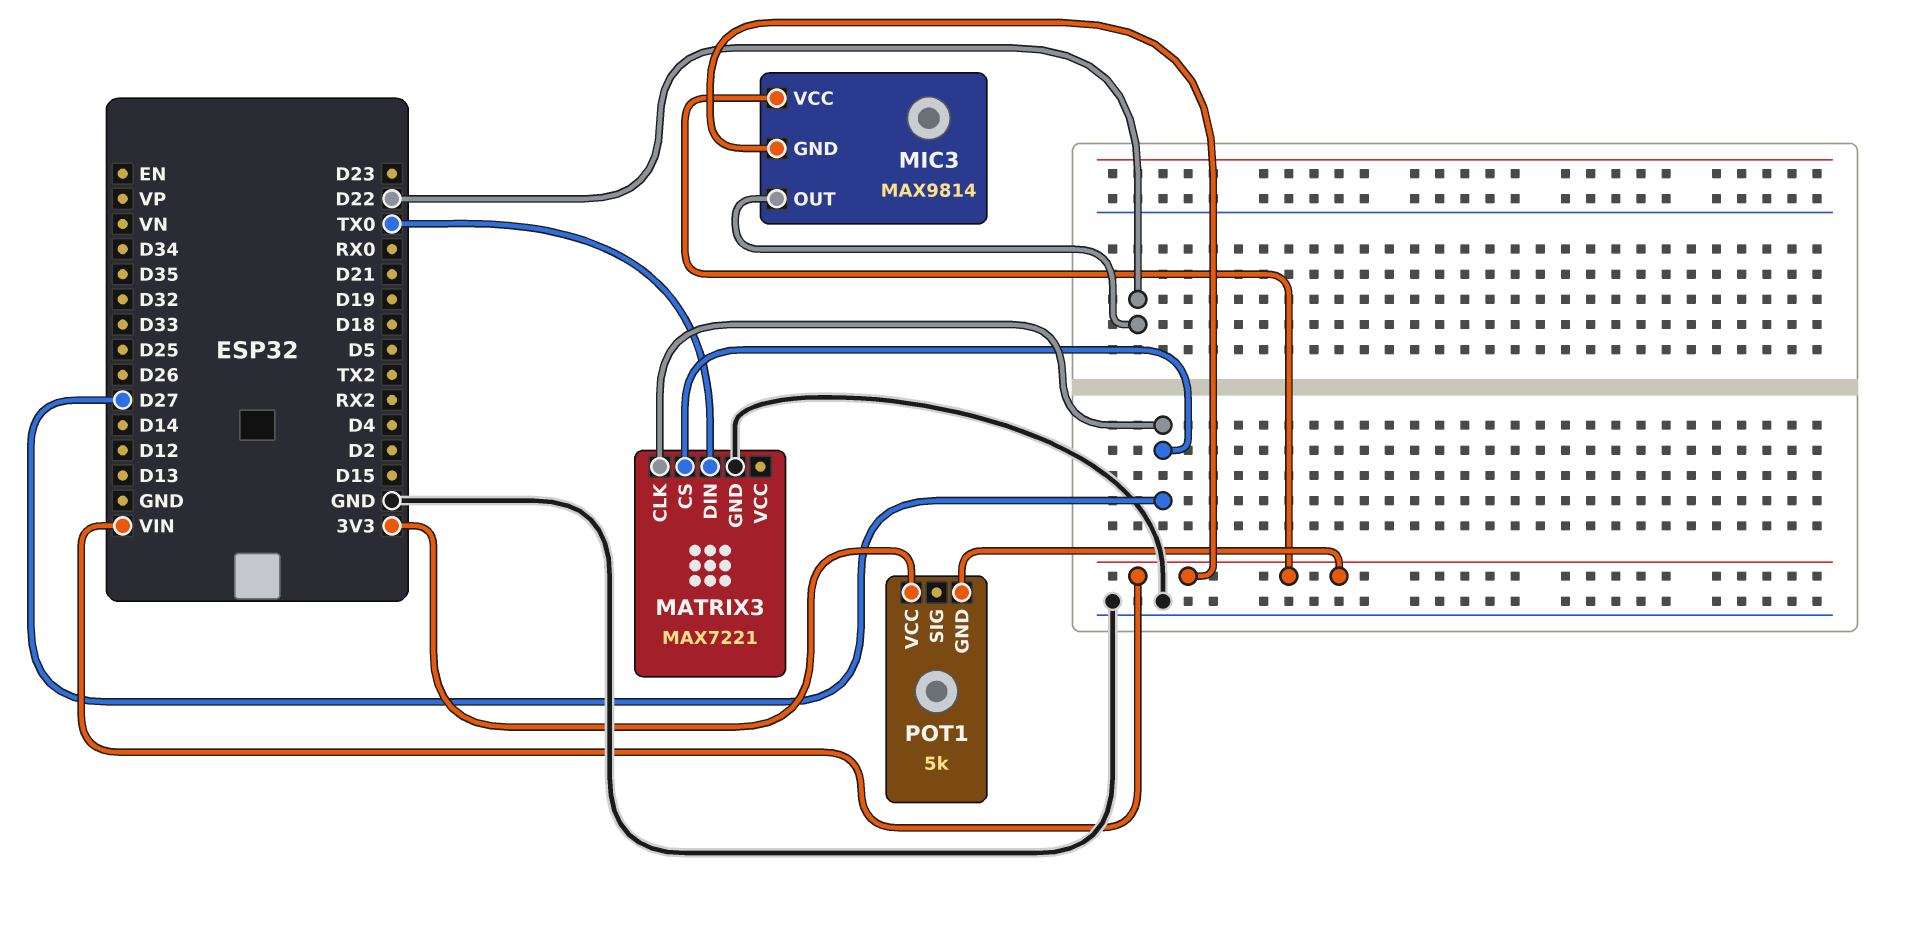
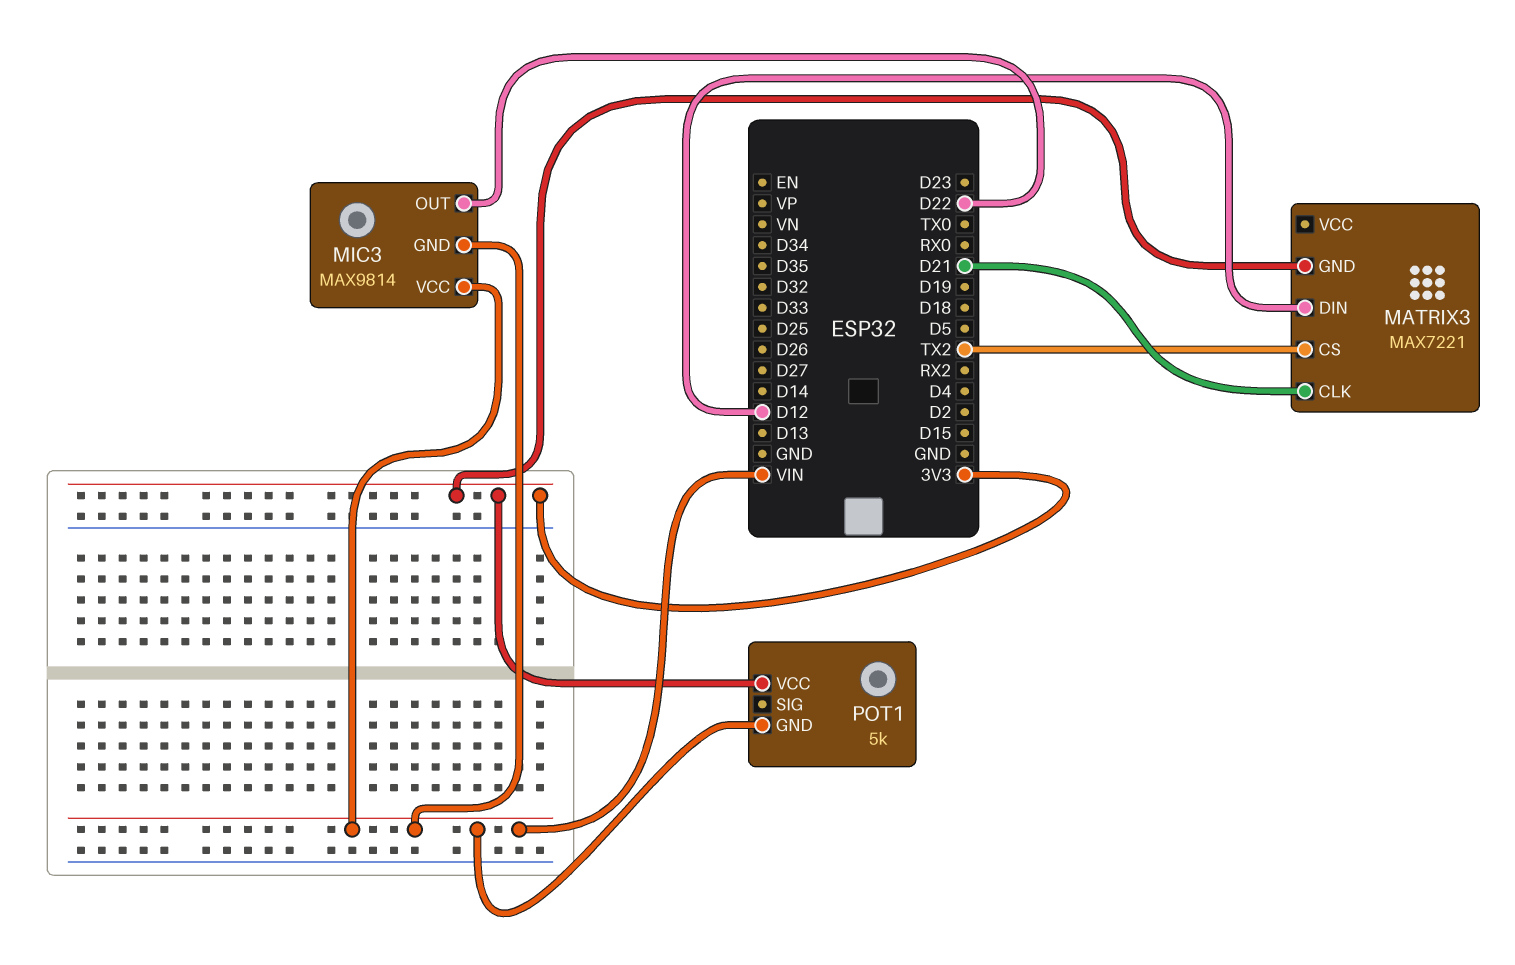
MATRIX3 pin CLK: D27 -> D21
MATRIX3 pin CS: D27 -> TX2
MATRIX3 pin DIN: TX0 -> D12
MATRIX3 pin GND: GND -> 3V3

